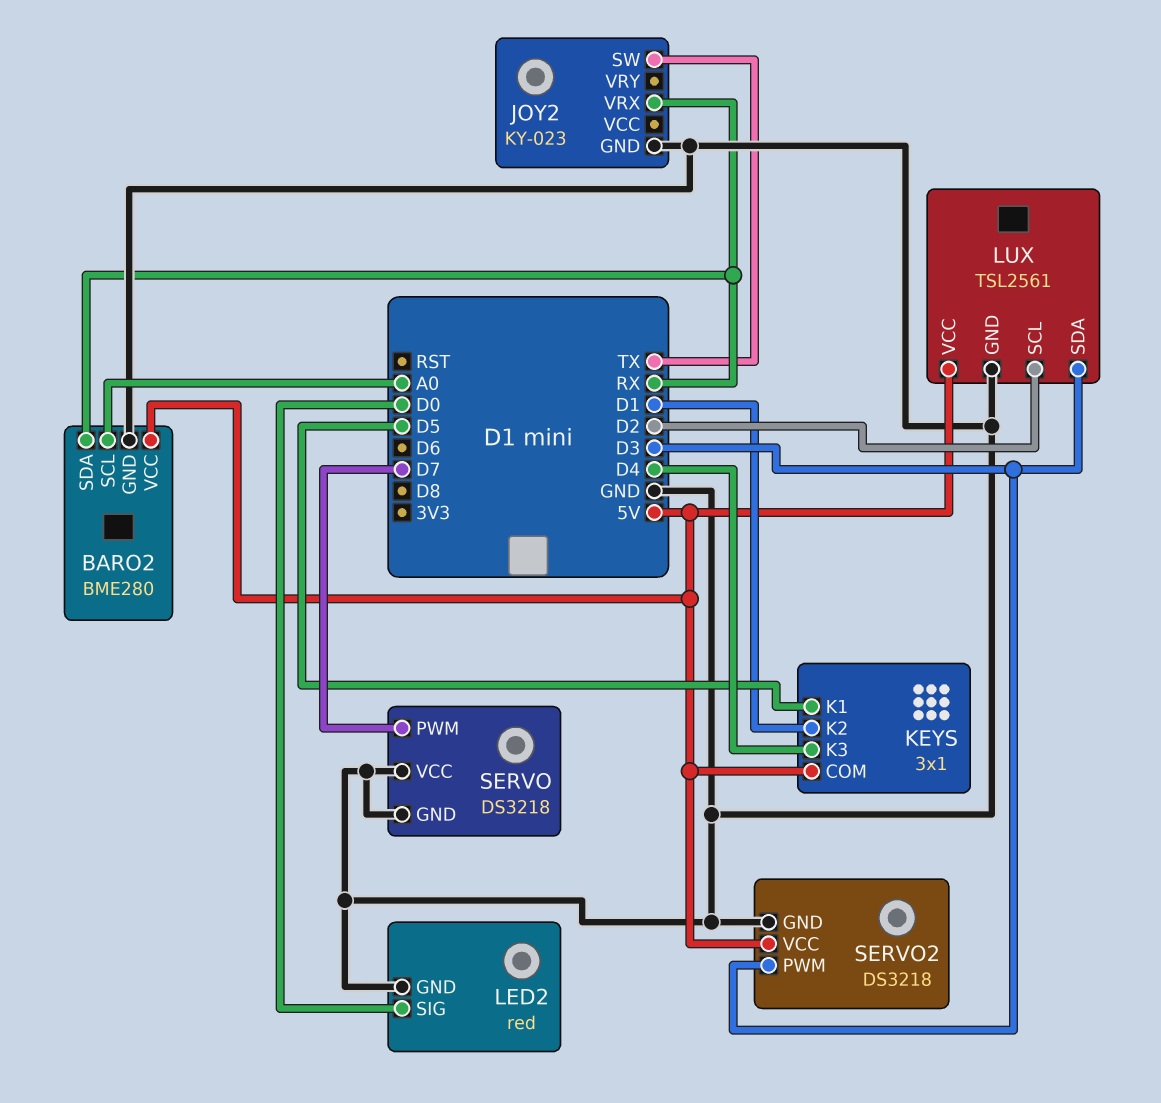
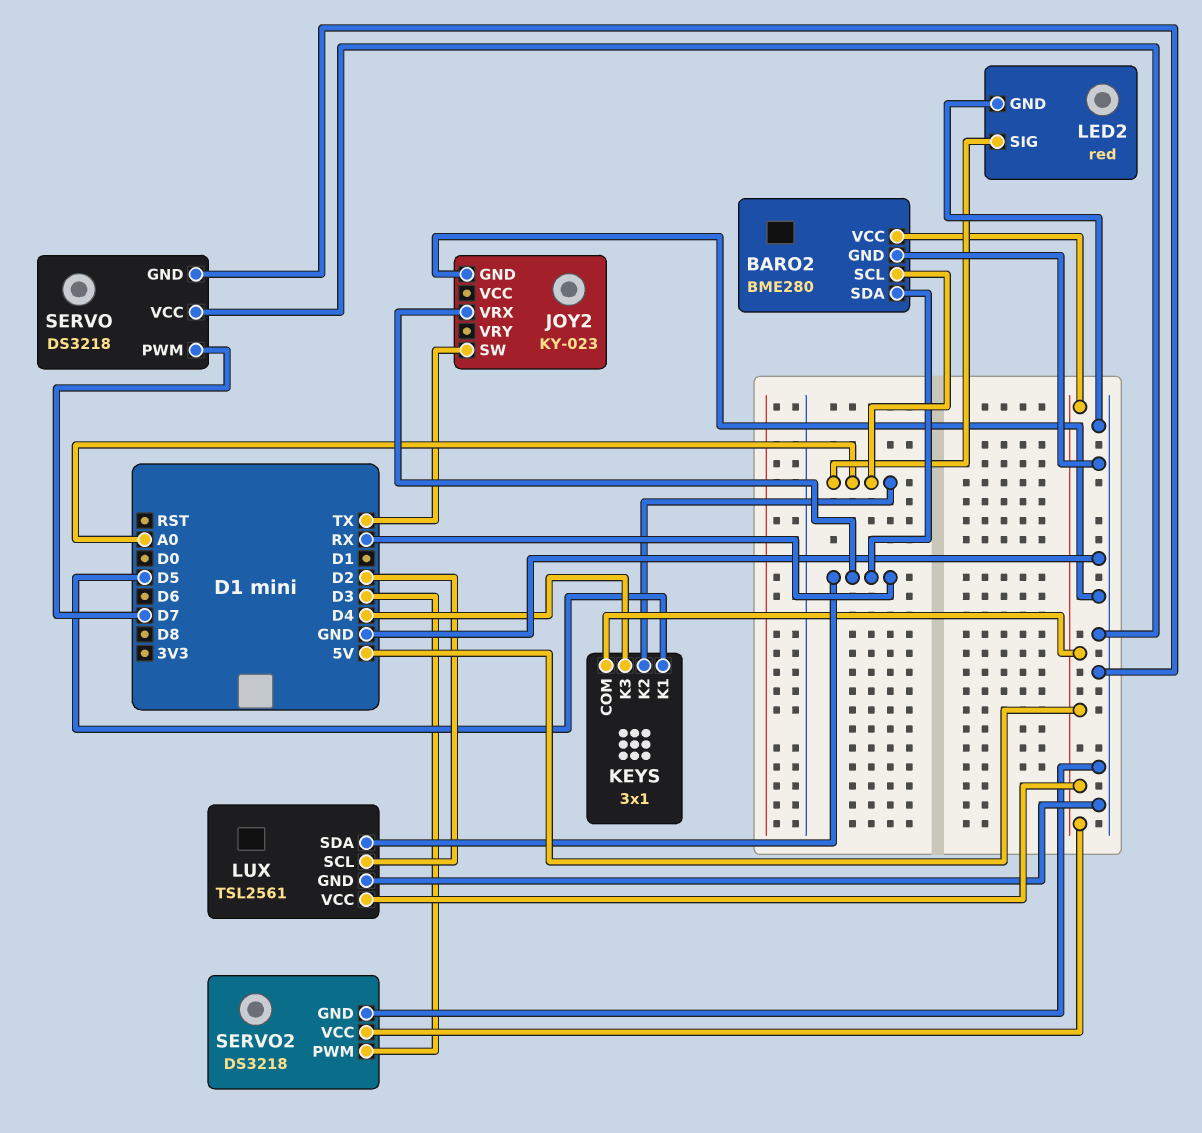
KEYS pin K2: D1 -> A0
LED2 pin SIG: D0 -> A0
LUX pin SDA: D3 -> RX

